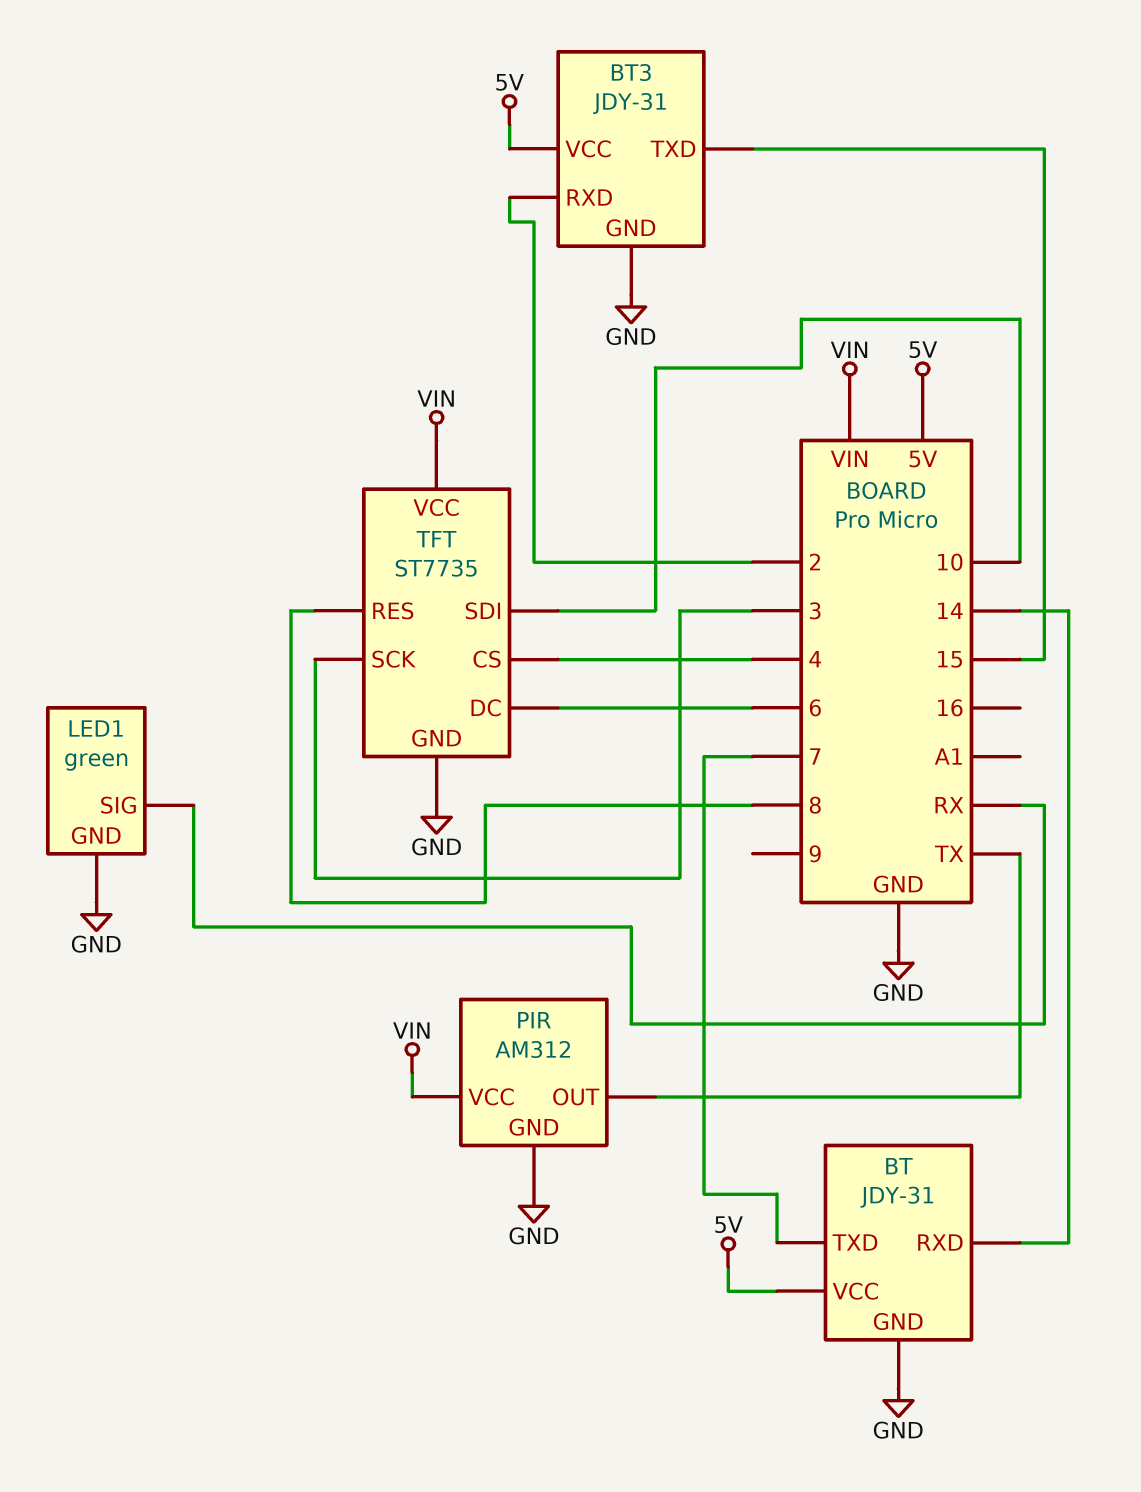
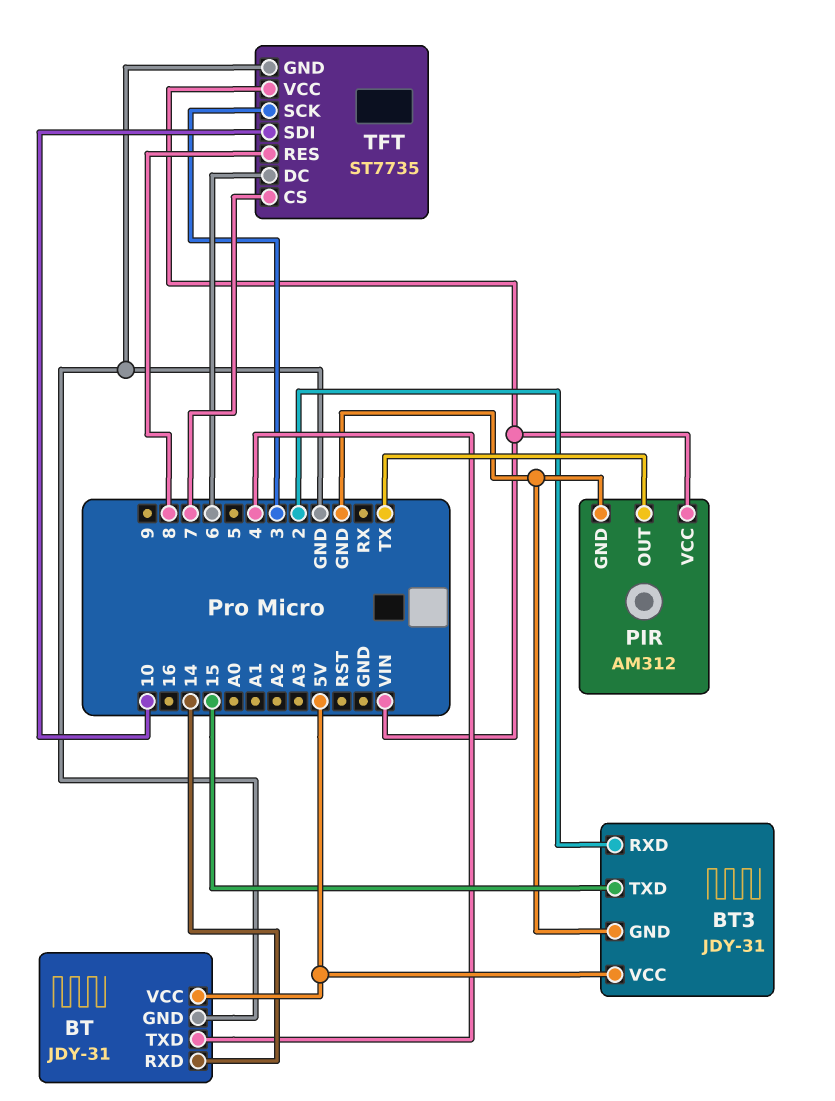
BT pin TXD: 7 -> 4
LED1: green -> none
LED1 pin GND: GND -> none
LED1 pin SIG: RX -> none
TFT pin CS: 4 -> 7

